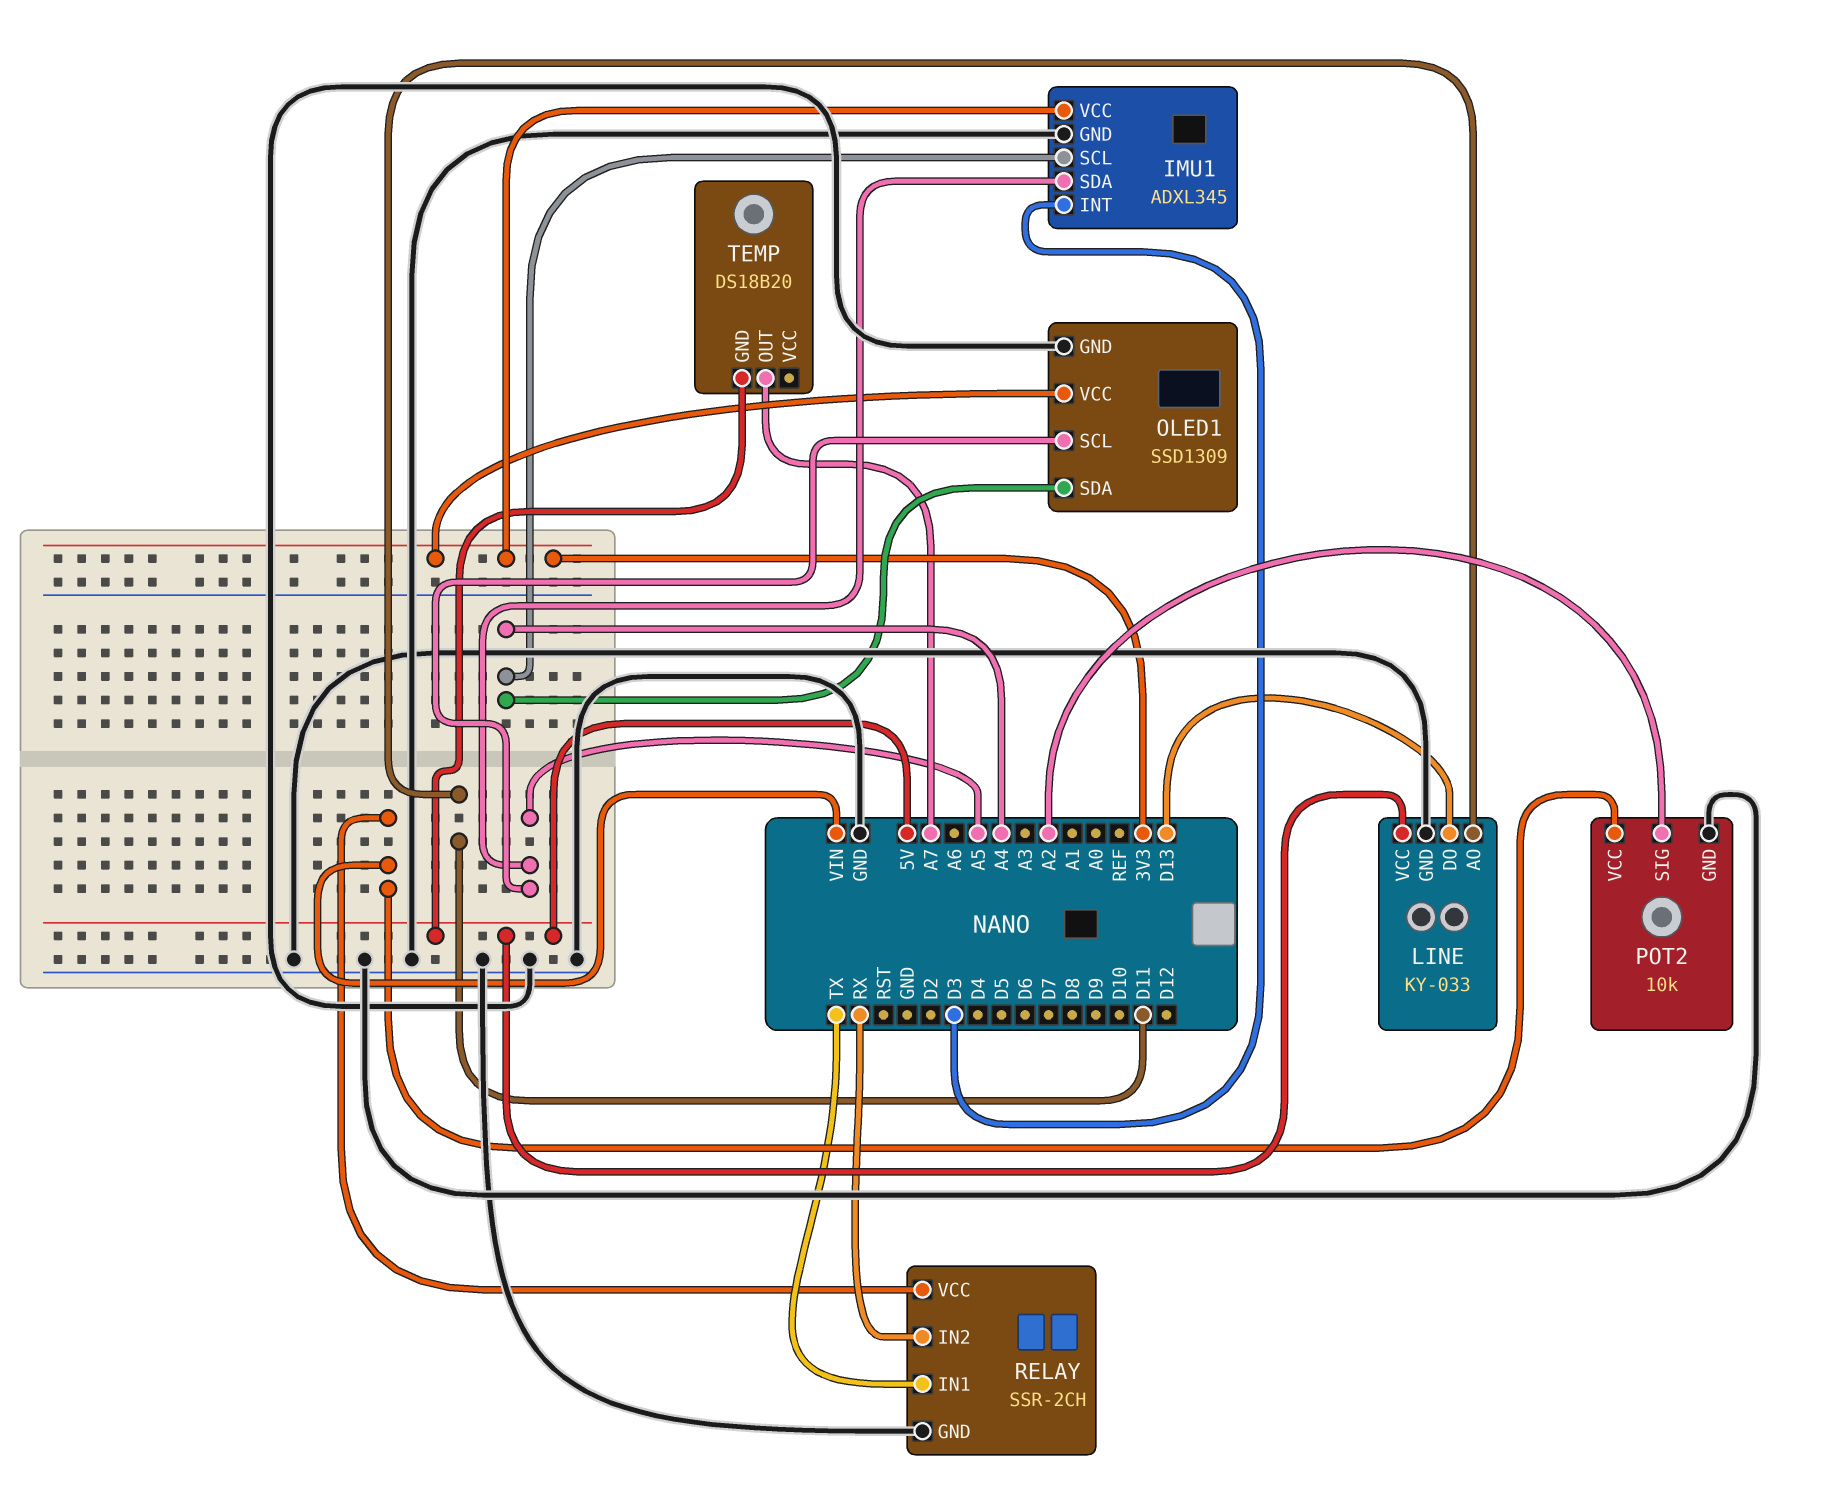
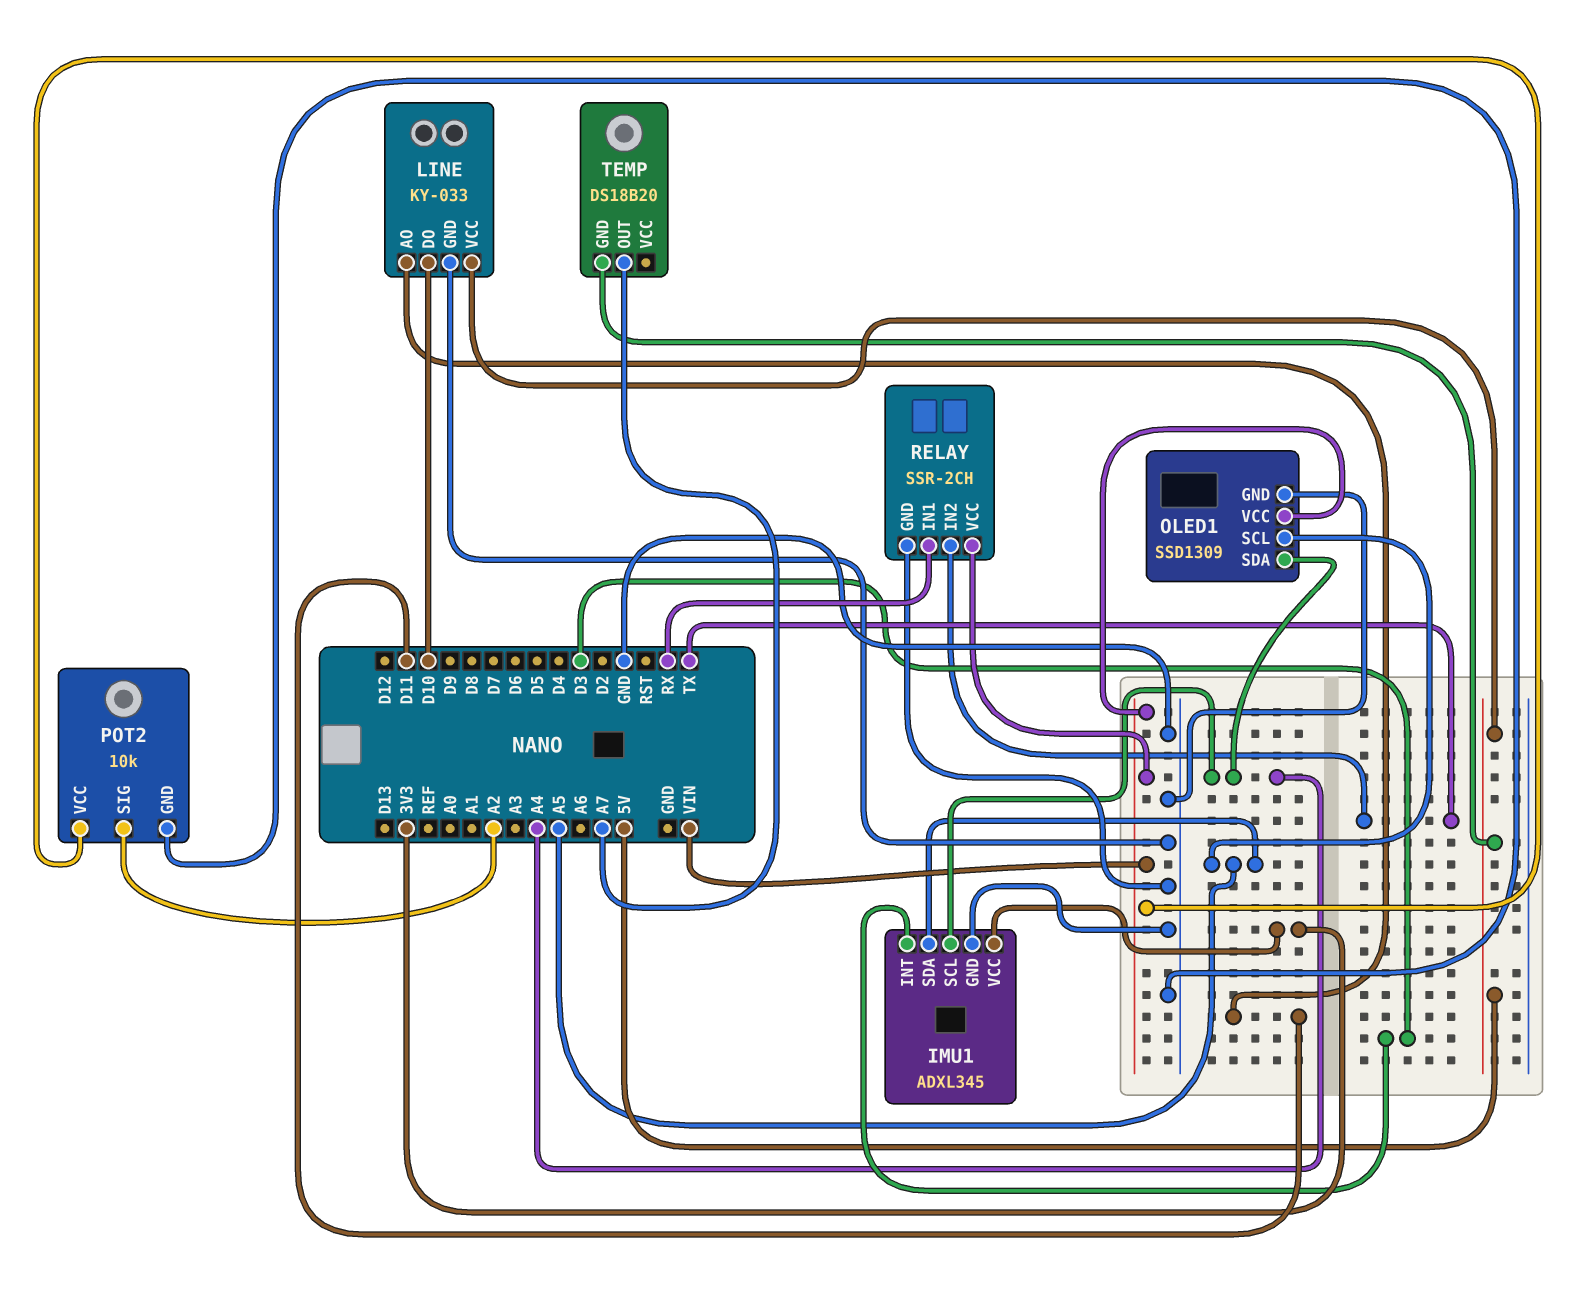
LINE pin DO: D13 -> D10
OLED1 pin VCC: 3V3 -> VIN
RELAY pin IN1: TX -> RX
RELAY pin IN2: RX -> TX

